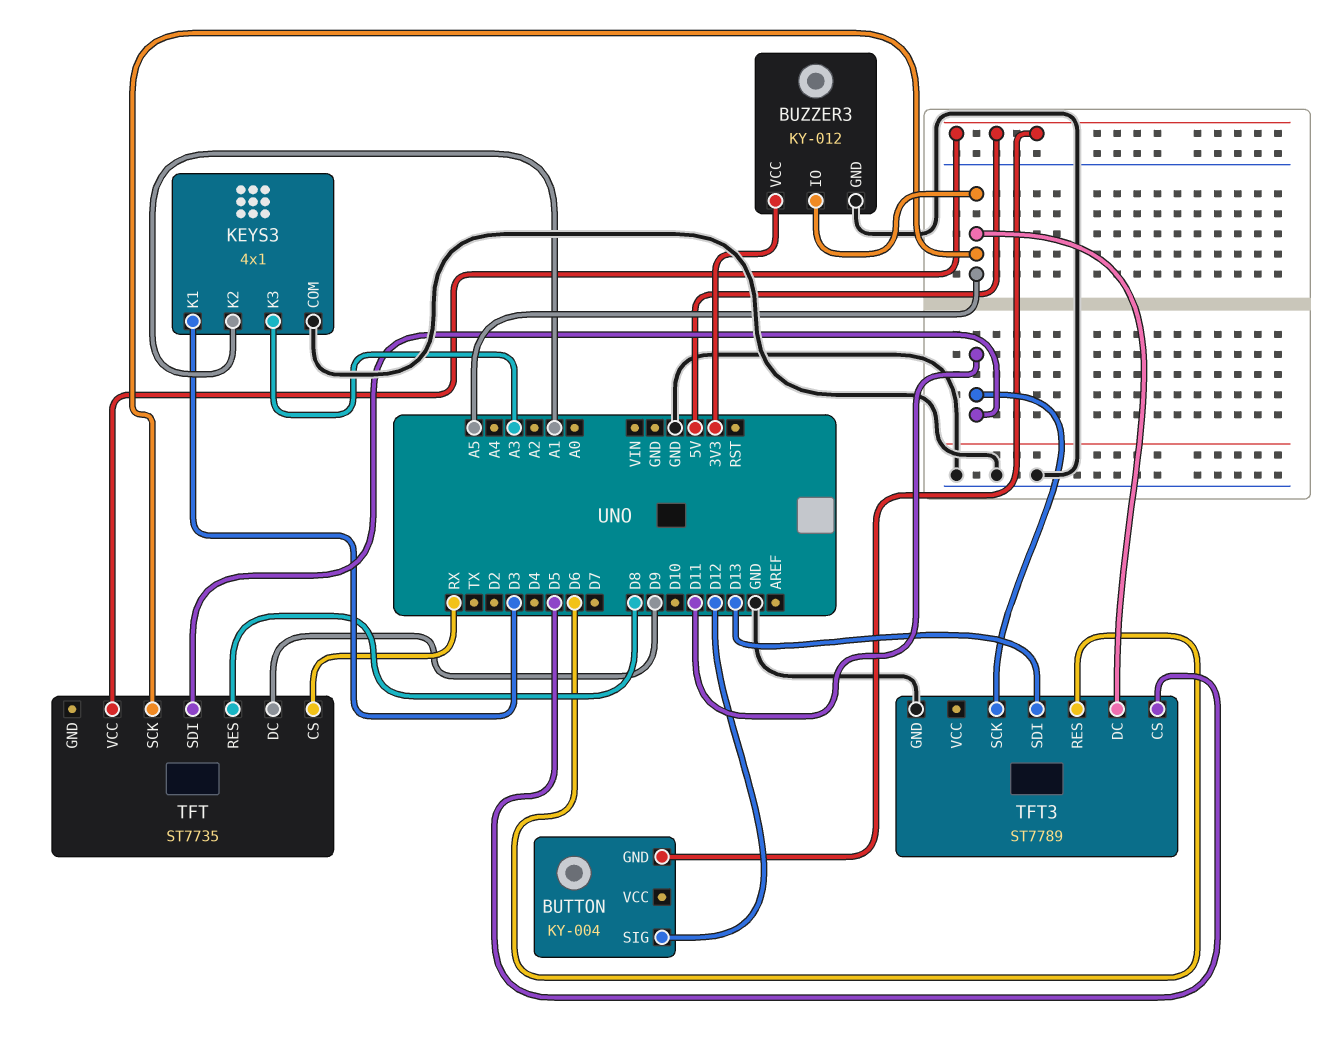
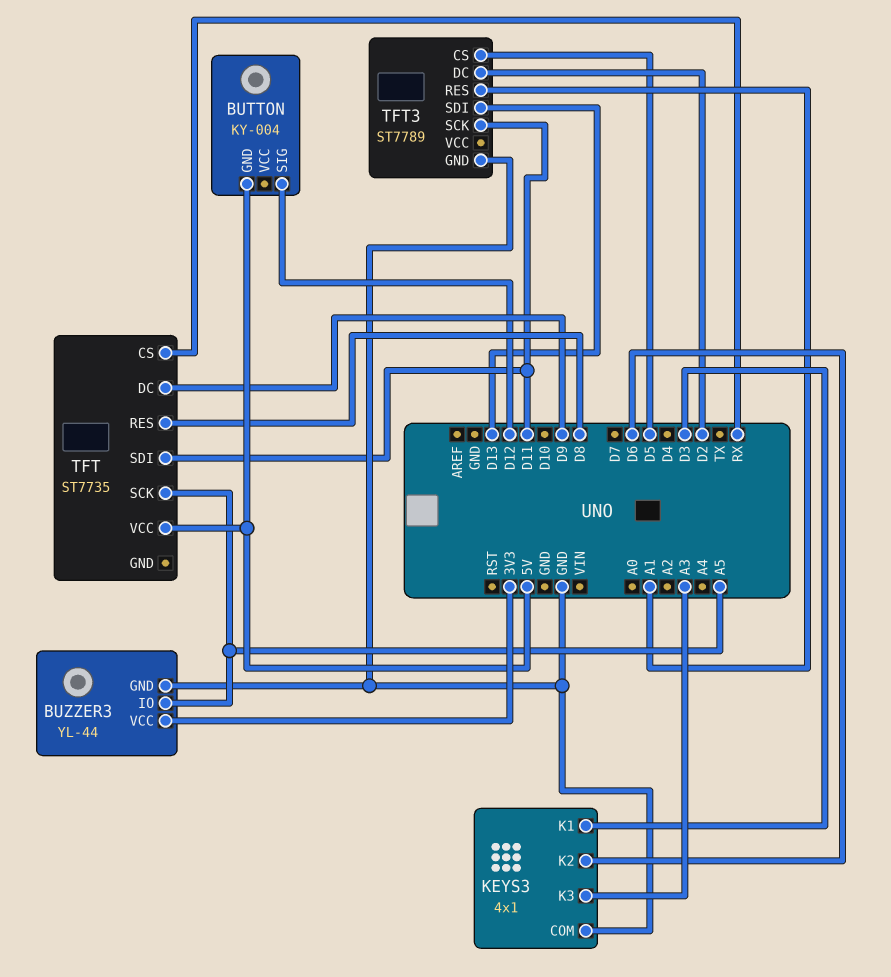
BUZZER3: KY-012 -> YL-44
KEYS3 pin K2: A1 -> D6
TFT3 pin DC: A5 -> D2
TFT3 pin RES: D6 -> A1

